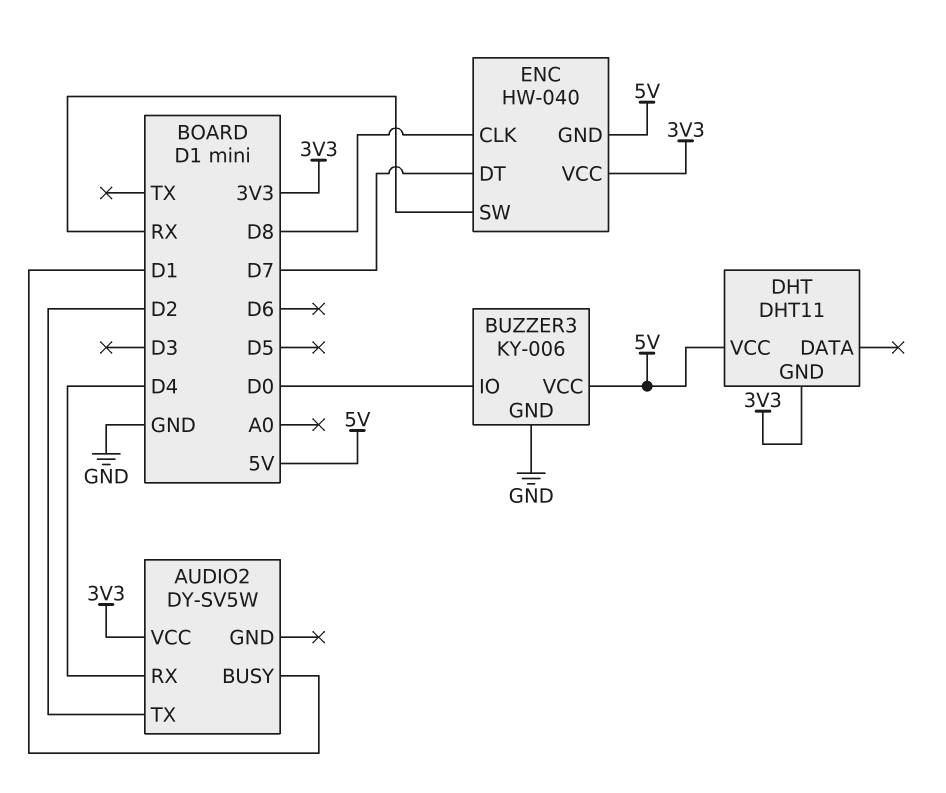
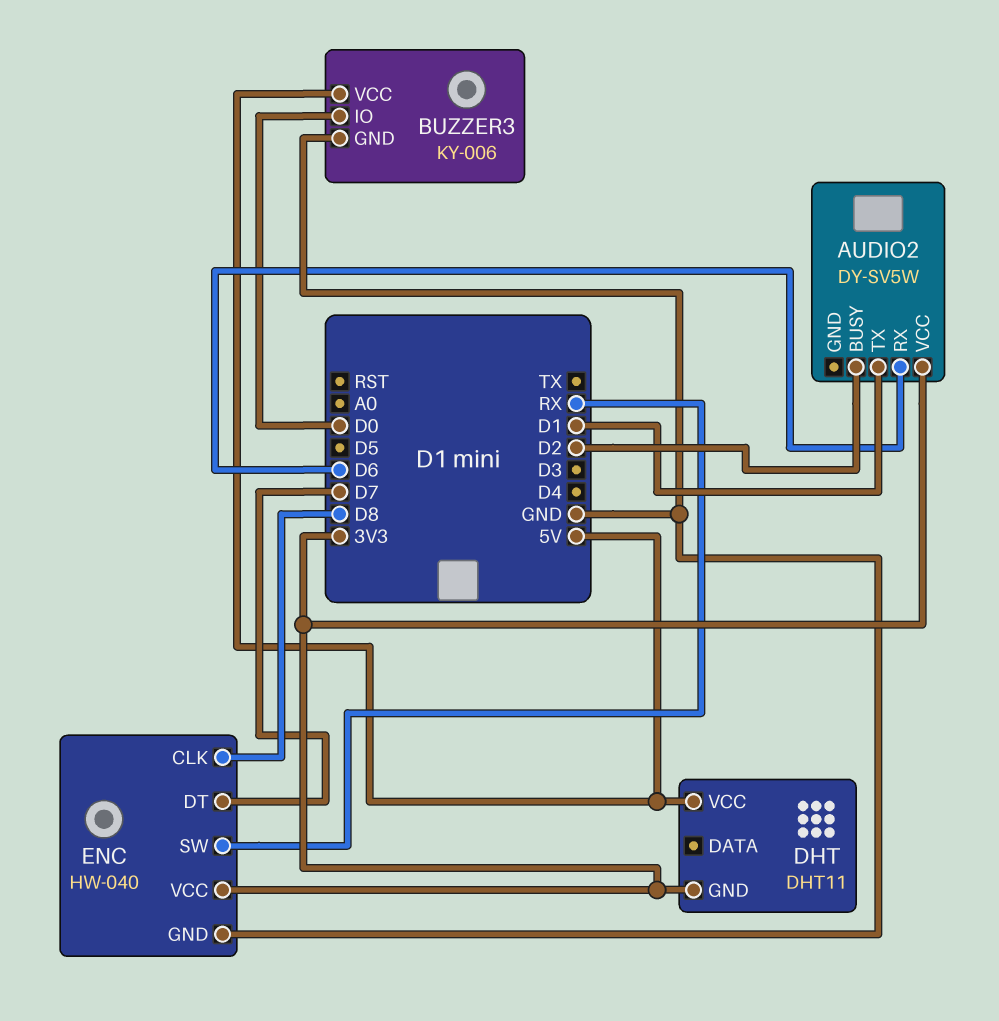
AUDIO2 pin BUSY: D1 -> D2
AUDIO2 pin RX: D4 -> D6
AUDIO2 pin TX: D2 -> D1
ENC pin GND: 5V -> GND

